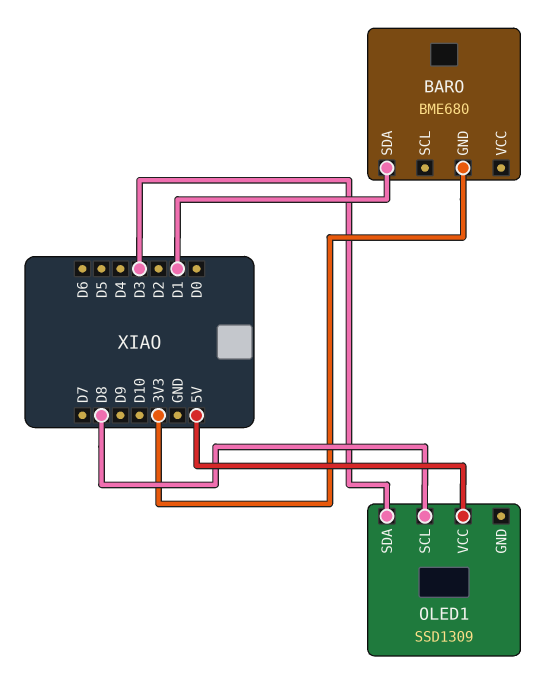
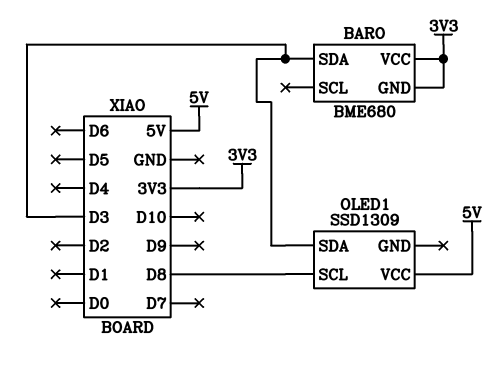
BARO pin SDA: D1 -> D3
BARO pin VCC: none -> 3V3

